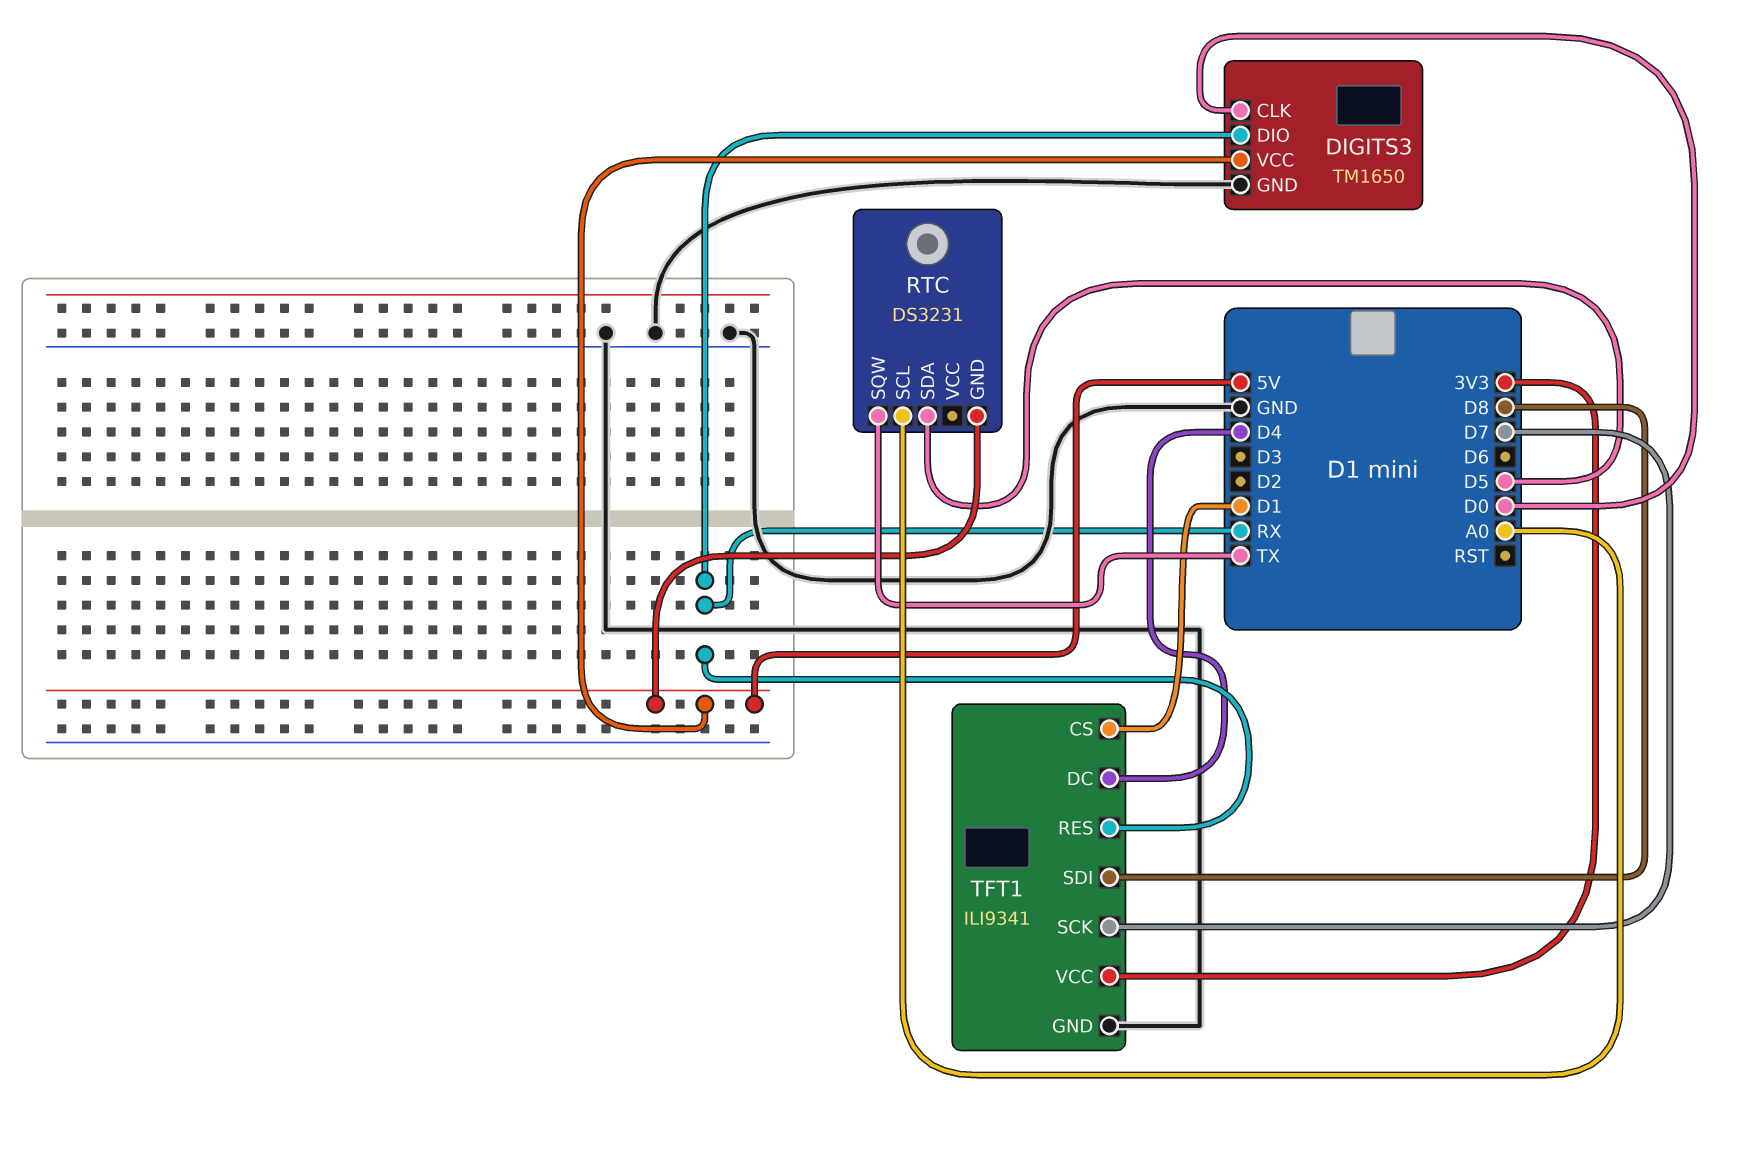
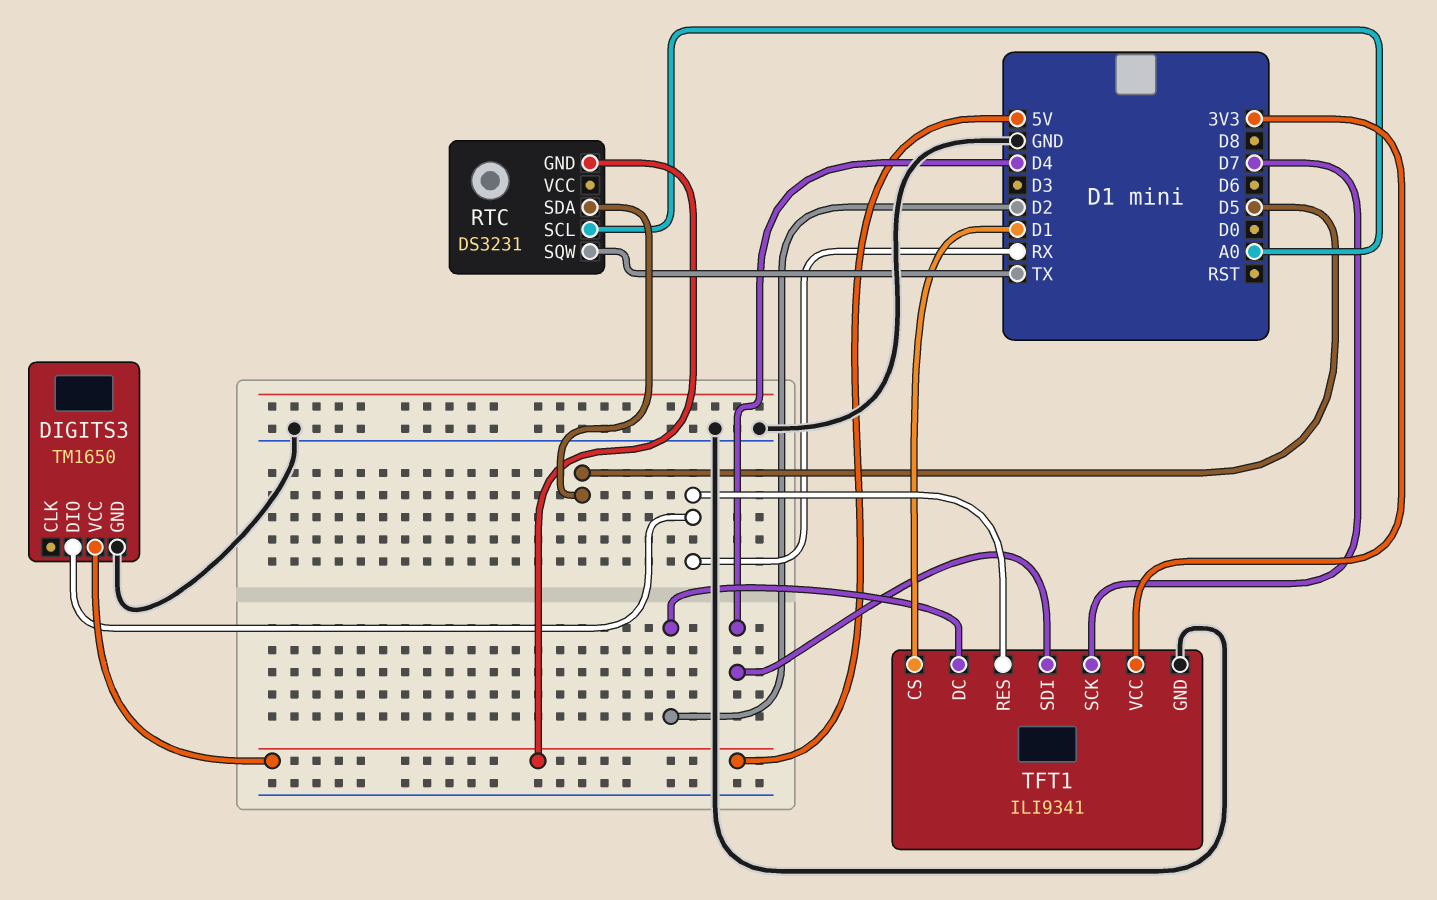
DIGITS3 pin CLK: D0 -> none
TFT1 pin DC: D4 -> D2
TFT1 pin SDI: D8 -> D4

